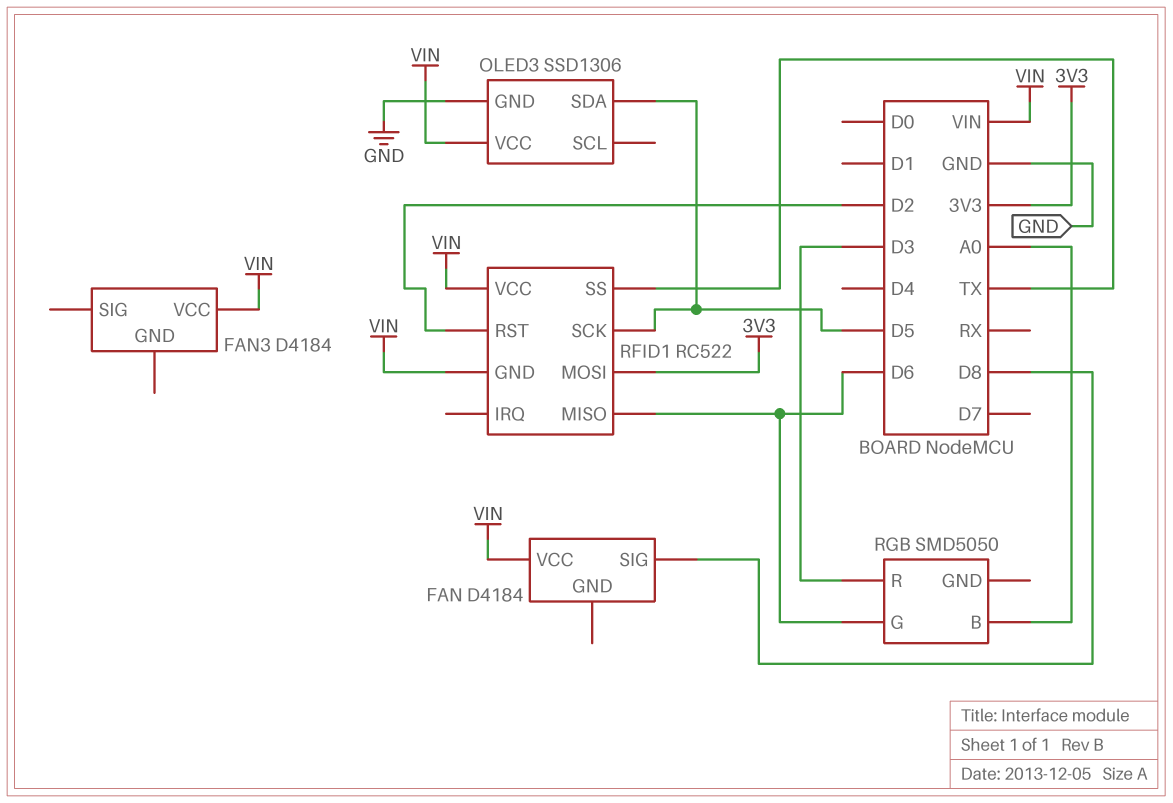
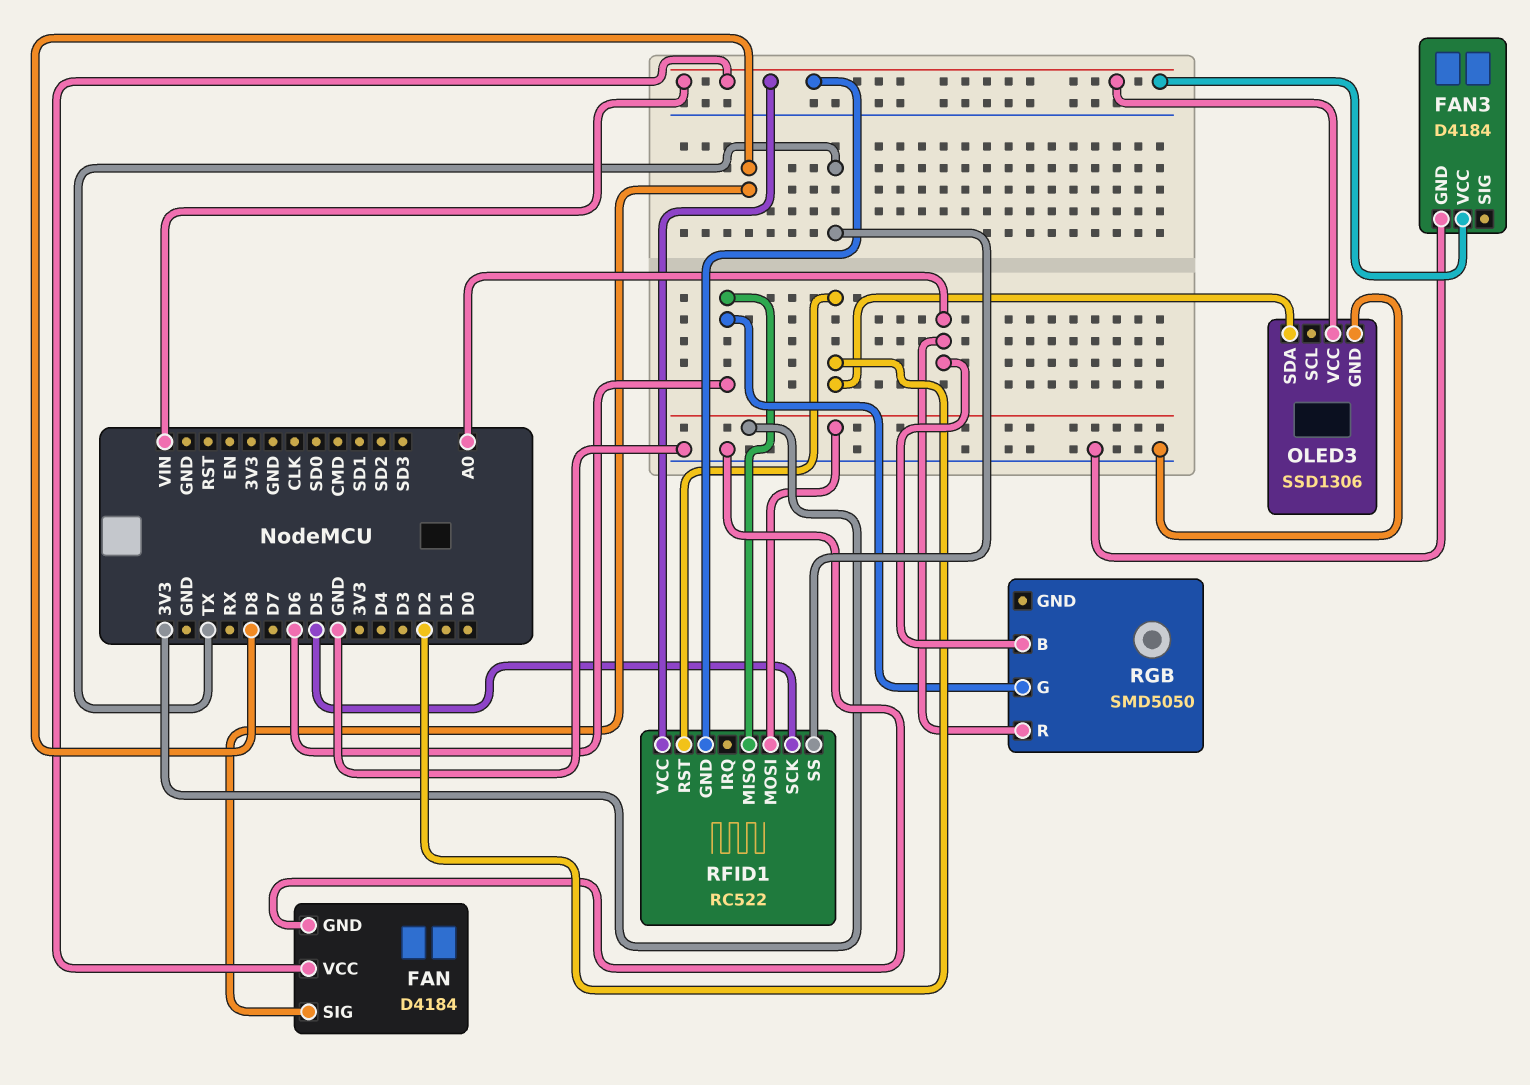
FAN pin GND: none -> GND
FAN3 pin GND: none -> GND
OLED3 pin SDA: D5 -> D2
RGB pin R: D3 -> A0

